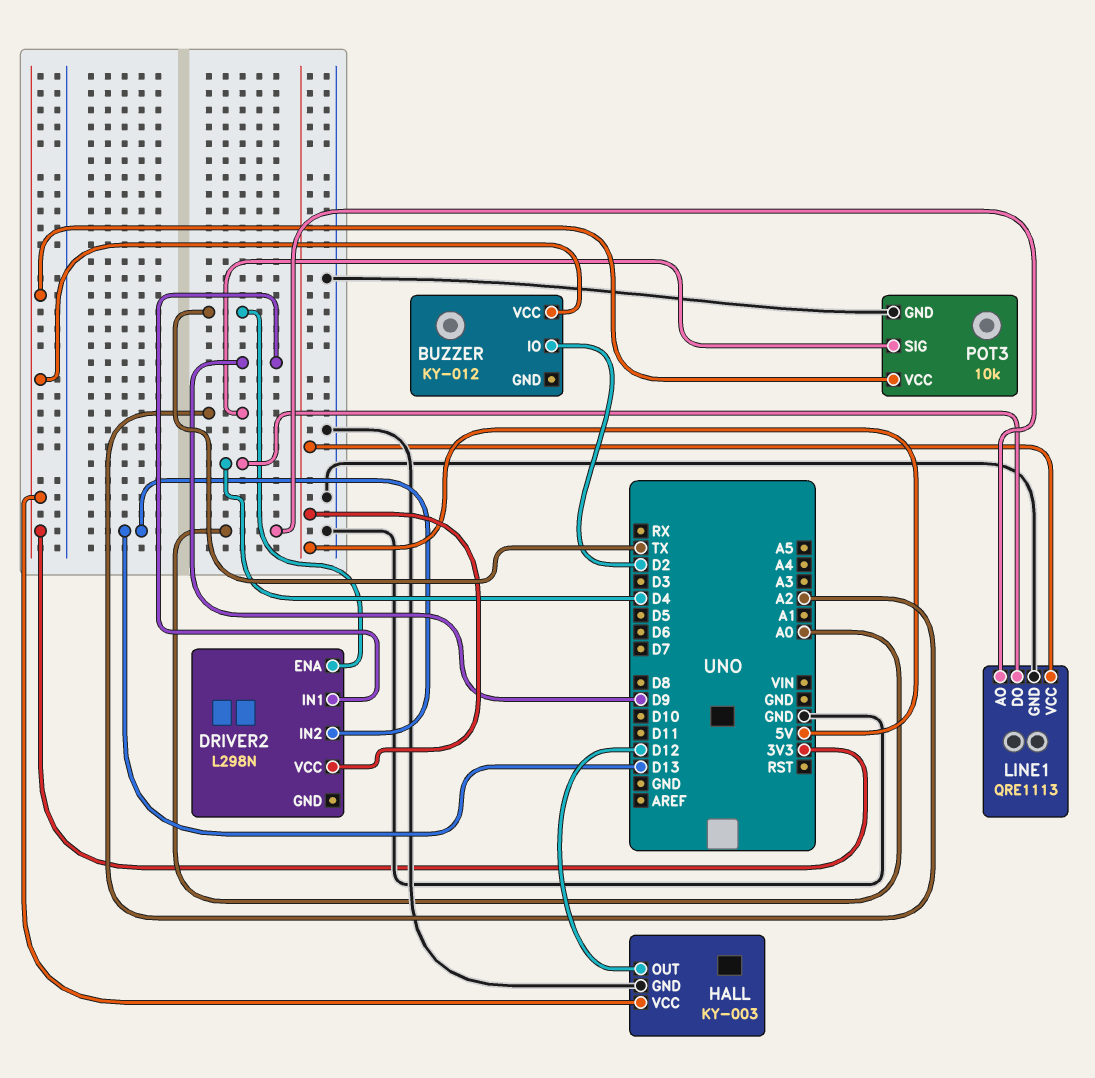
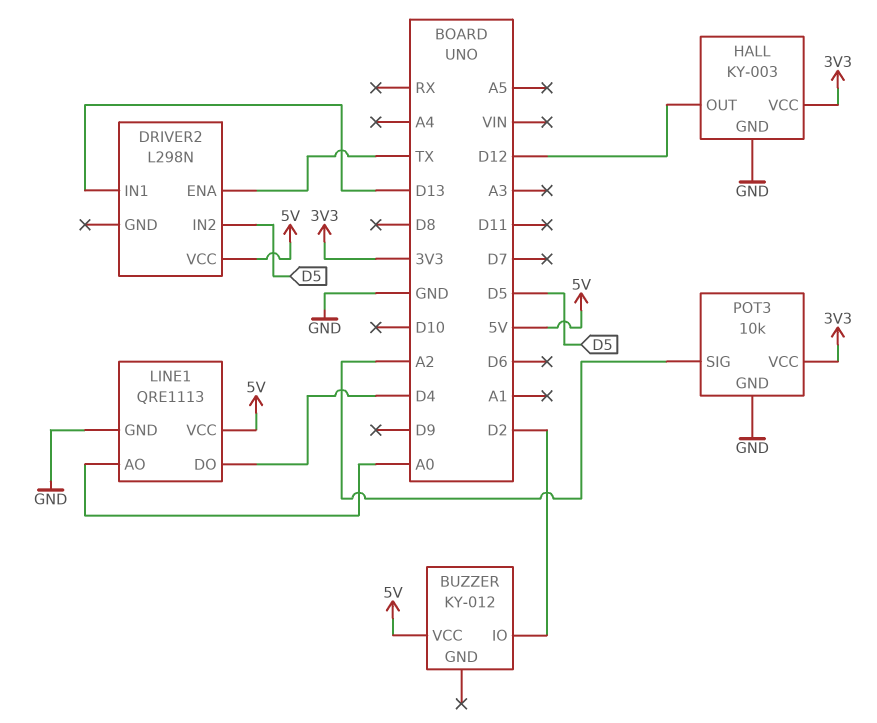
BUZZER pin VCC: 3V3 -> 5V
DRIVER2 pin IN1: D9 -> D13
DRIVER2 pin IN2: D13 -> D5

